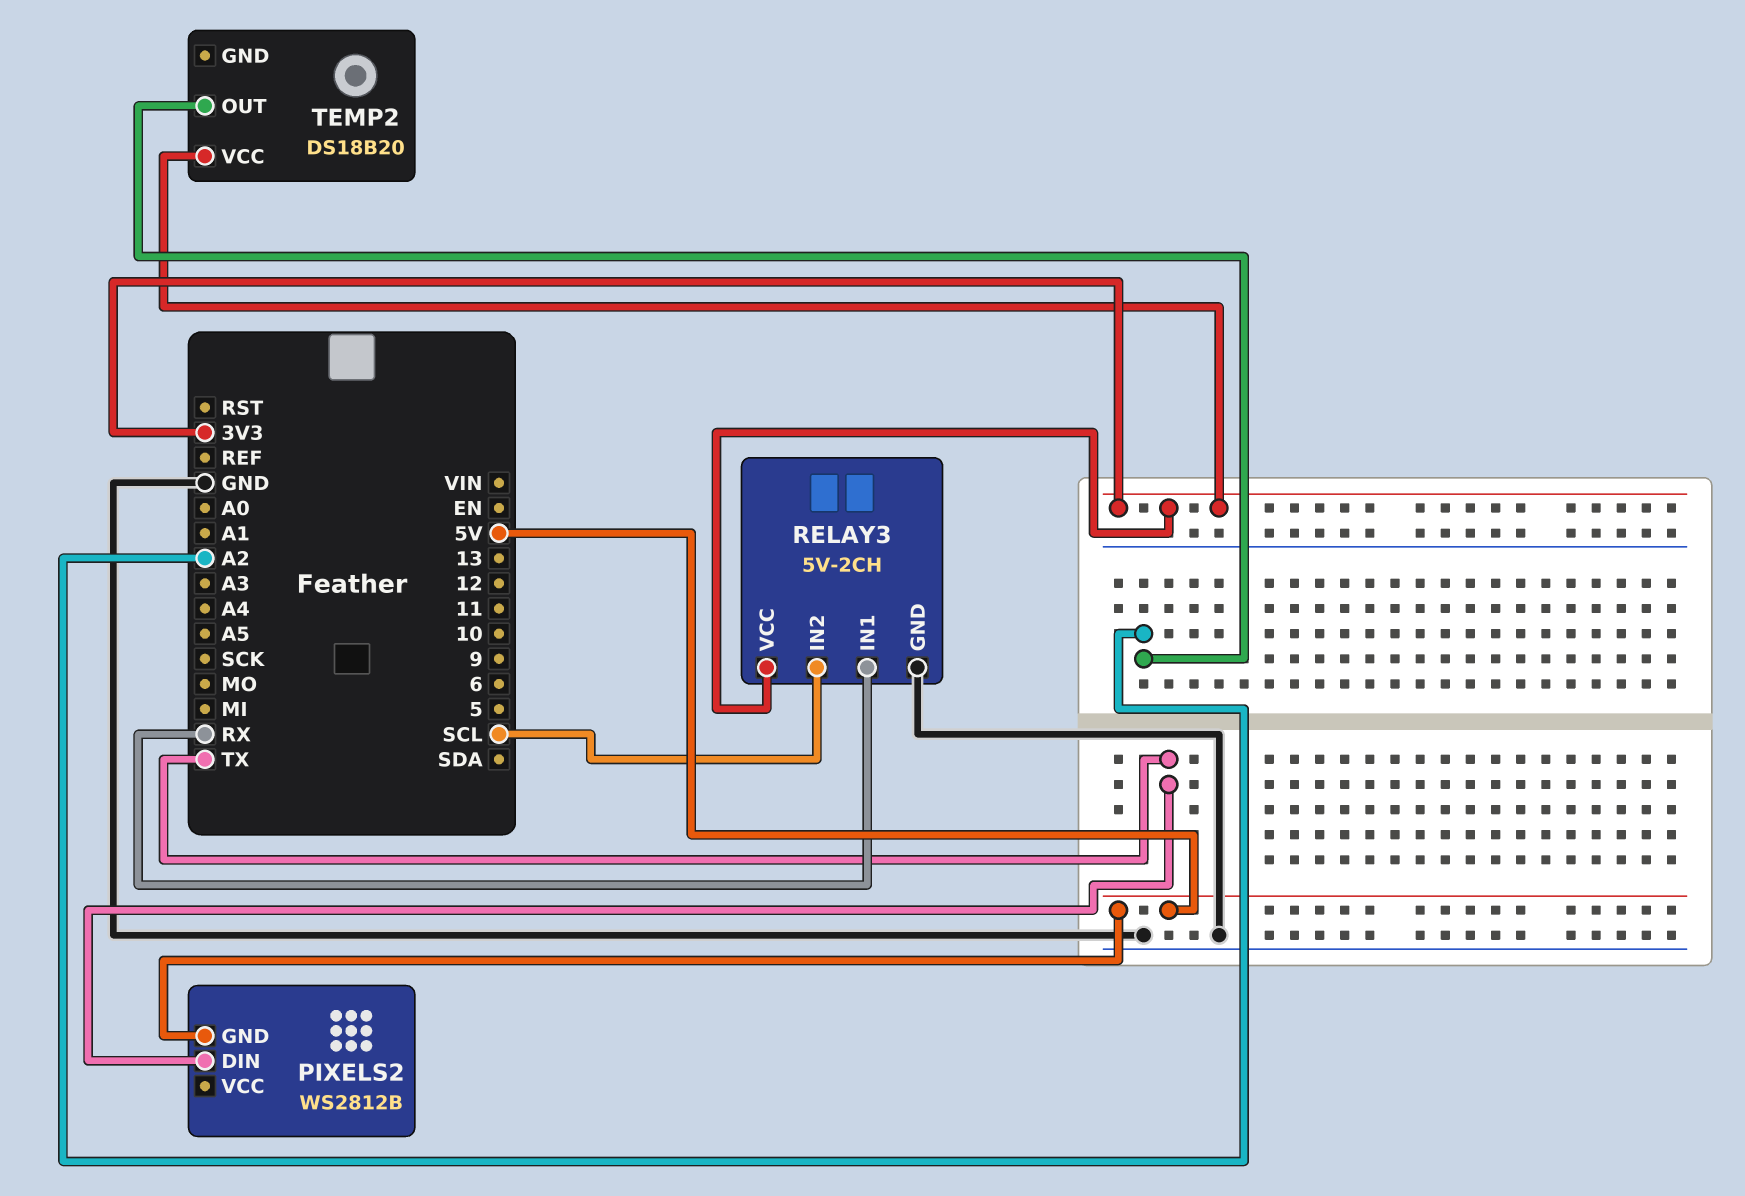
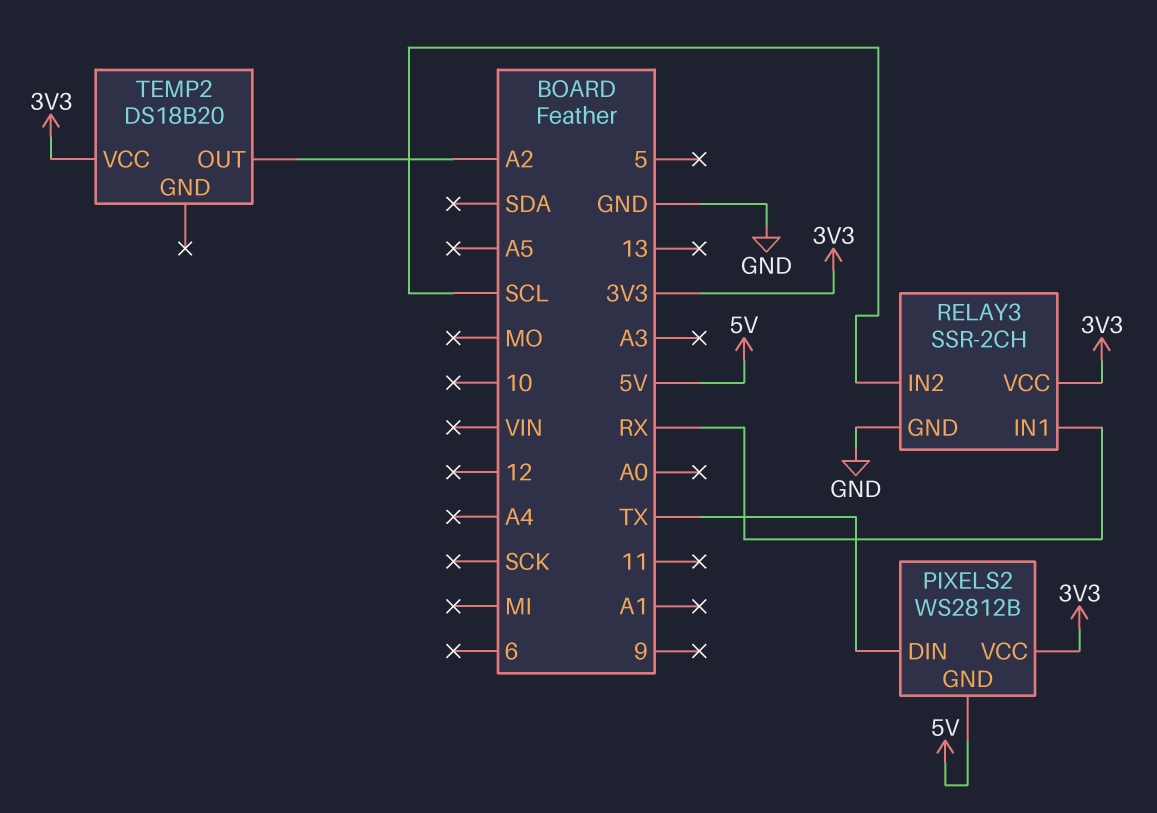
PIXELS2 pin VCC: none -> 3V3
RELAY3: 5V-2CH -> SSR-2CH

